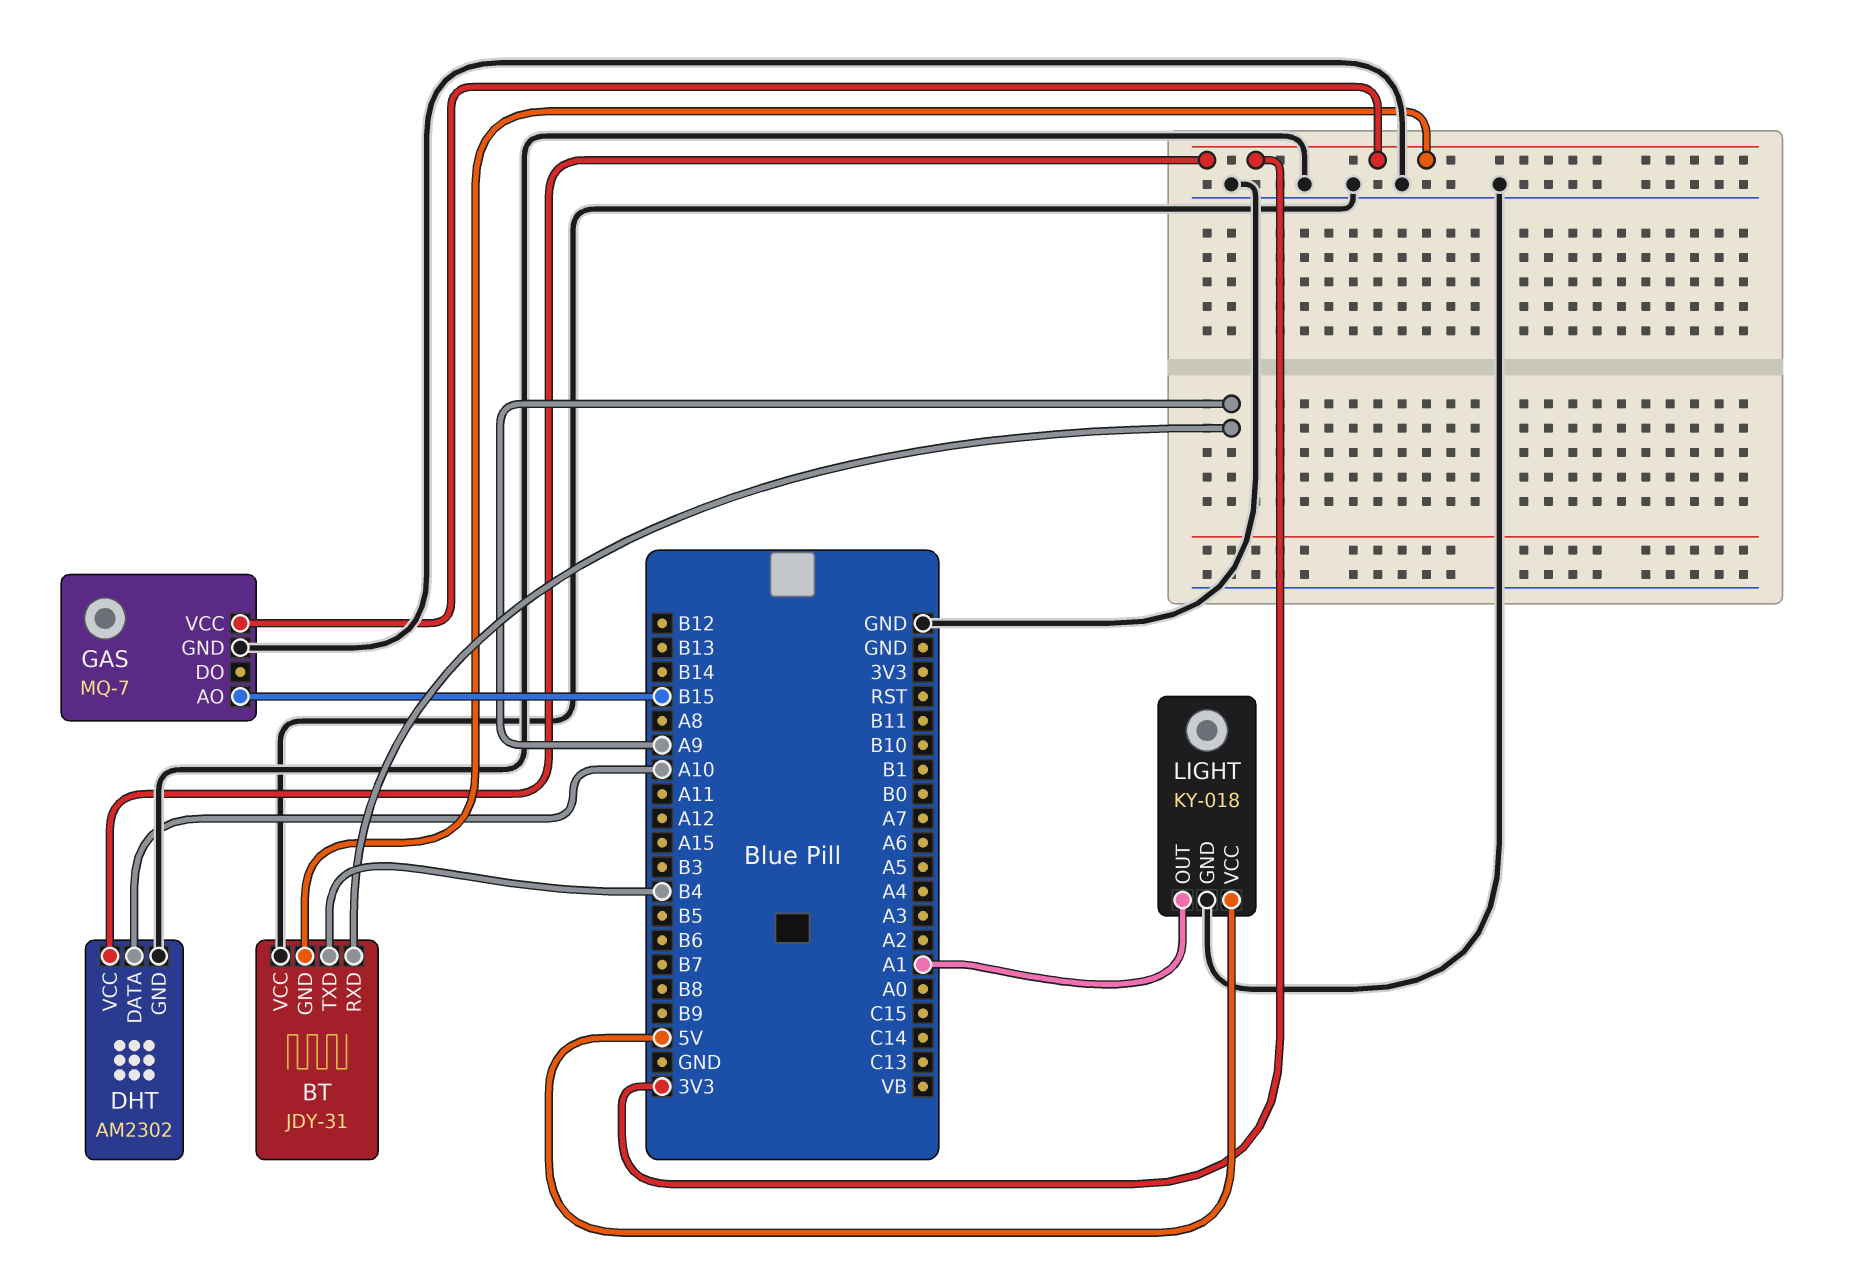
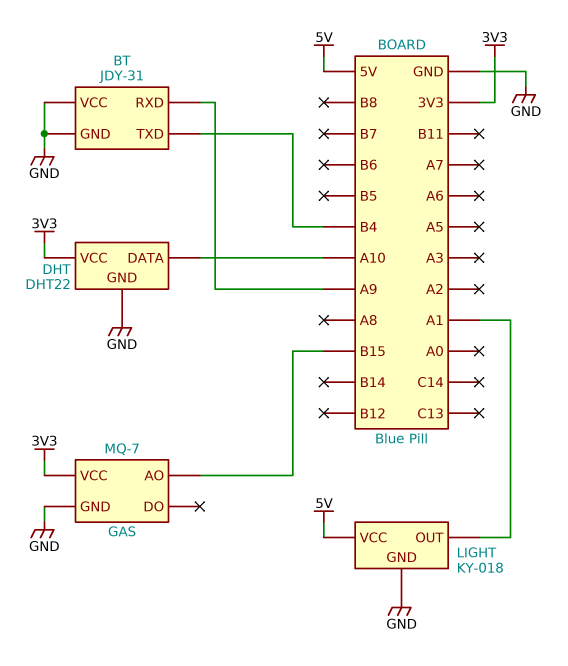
BT pin GND: 3V3 -> GND
DHT: AM2302 -> DHT22

